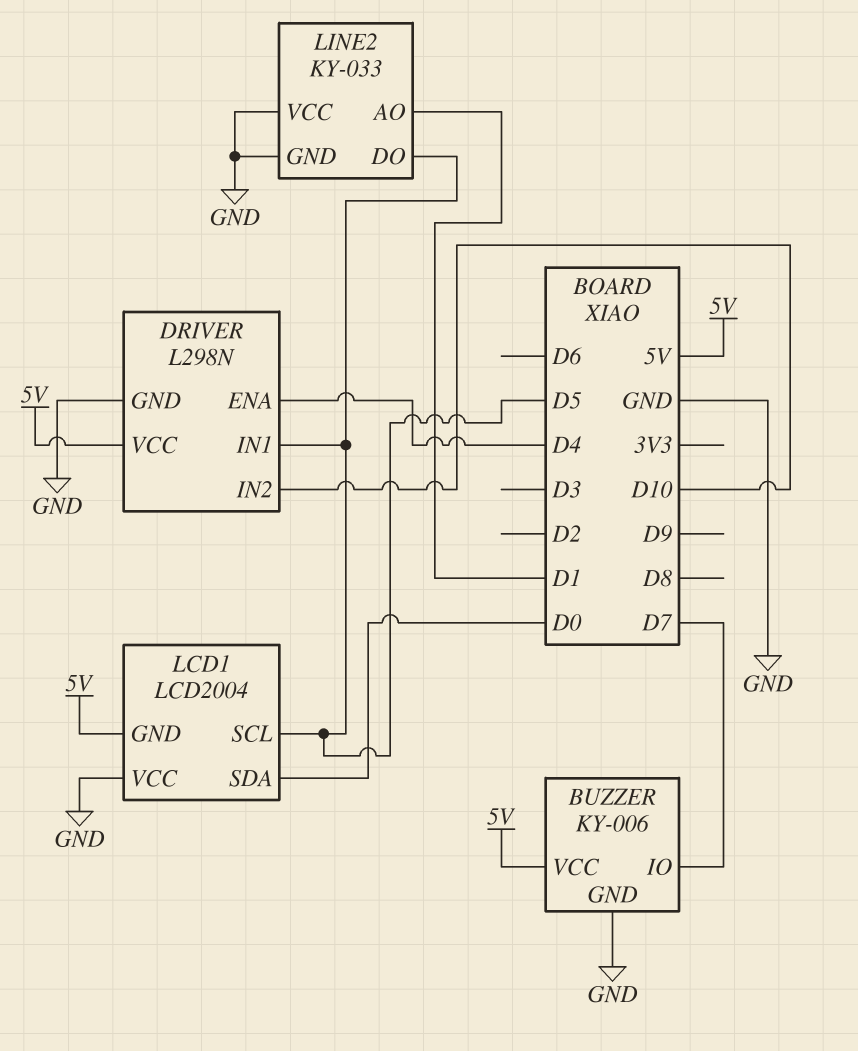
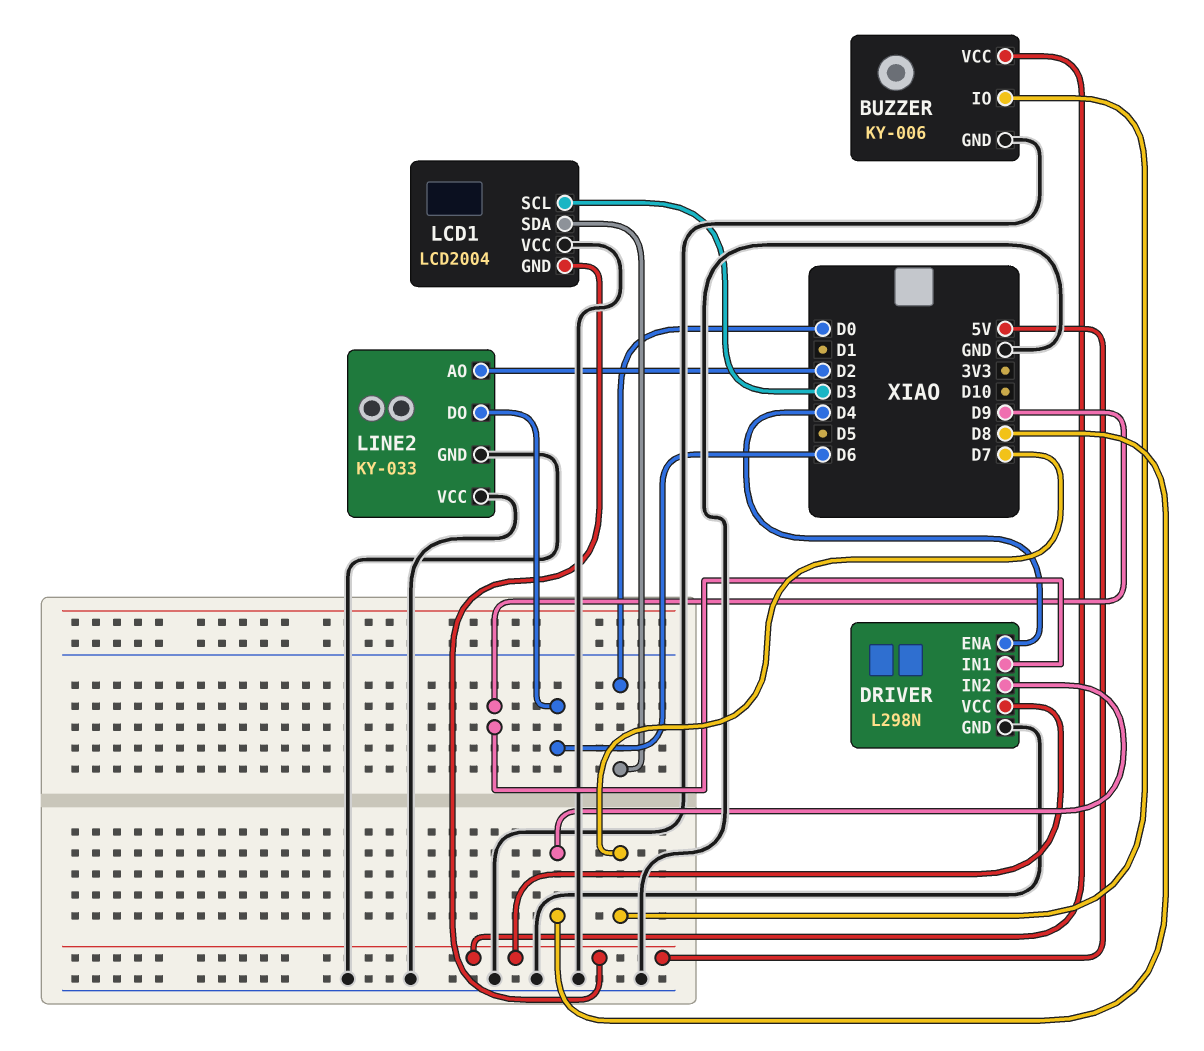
DRIVER pin IN1: D5 -> D9
DRIVER pin IN2: D10 -> D8
LCD1 pin SCL: D5 -> D3
LINE2 pin AO: D1 -> D2
LINE2 pin DO: D5 -> D6

